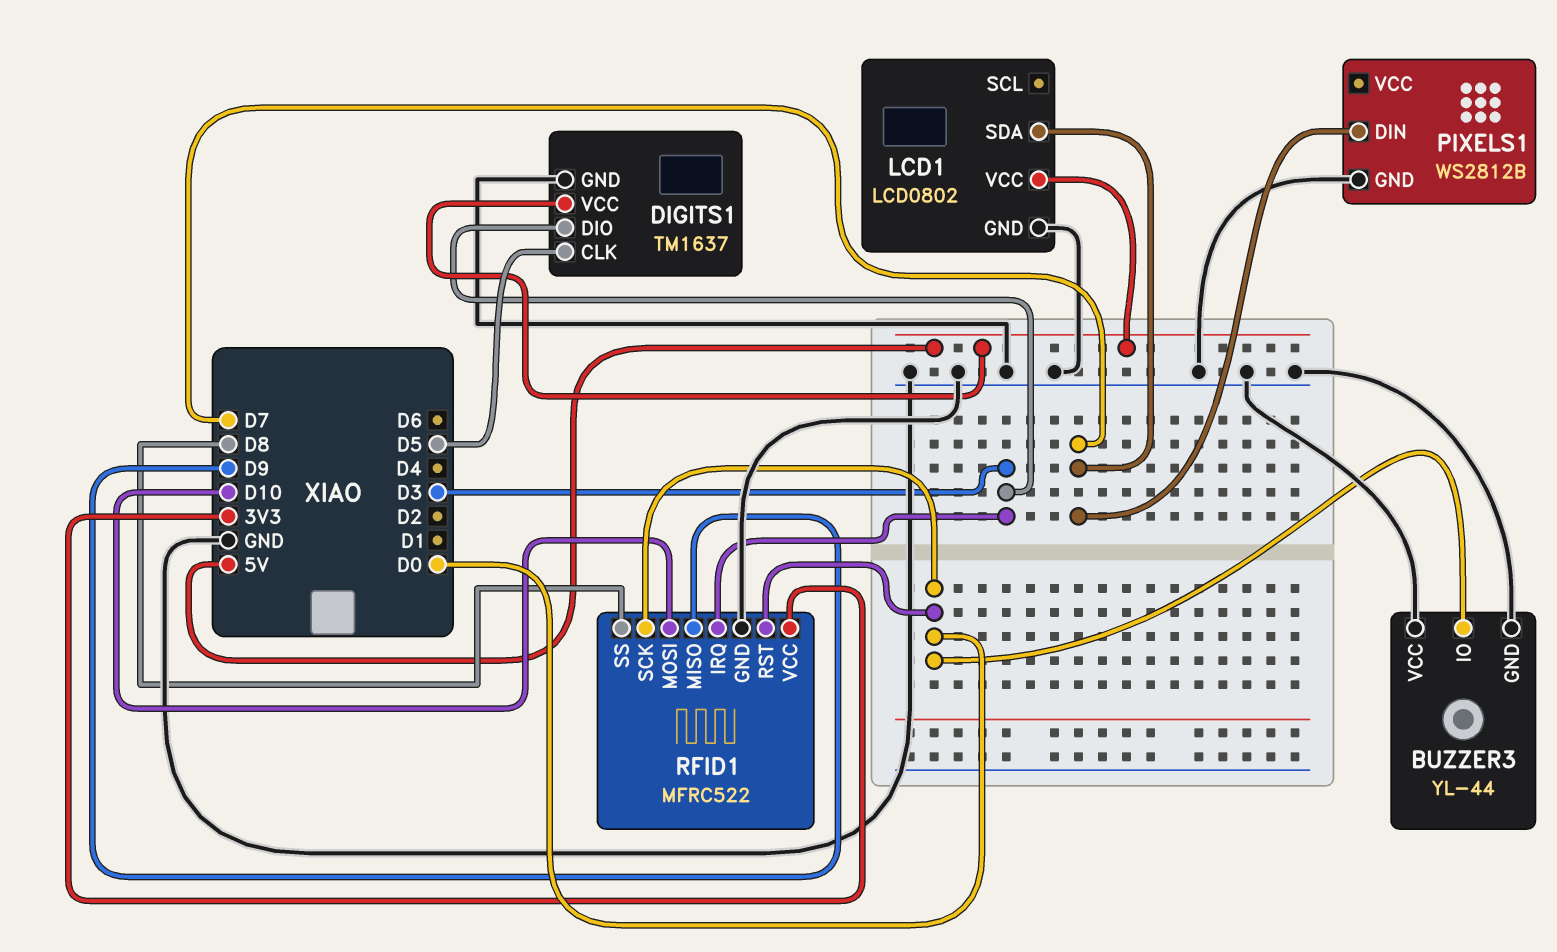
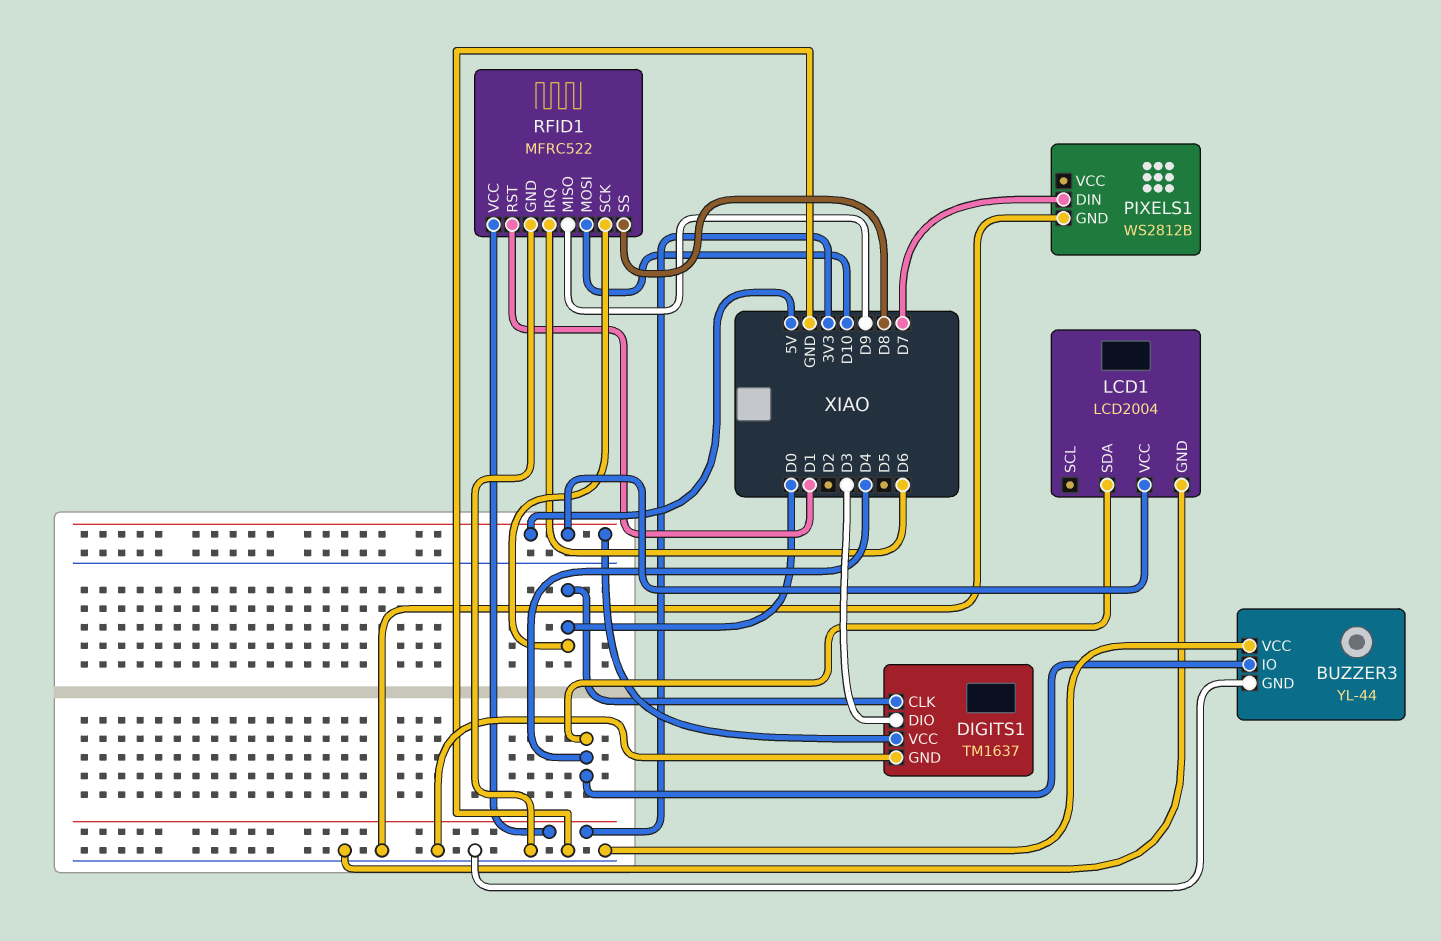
BUZZER3 pin IO: D0 -> D4
DIGITS1 pin CLK: D5 -> D0
LCD1: LCD0802 -> LCD2004
LCD1 pin SDA: D7 -> D4
RFID1 pin IRQ: D3 -> D6
RFID1 pin RST: D0 -> D1

